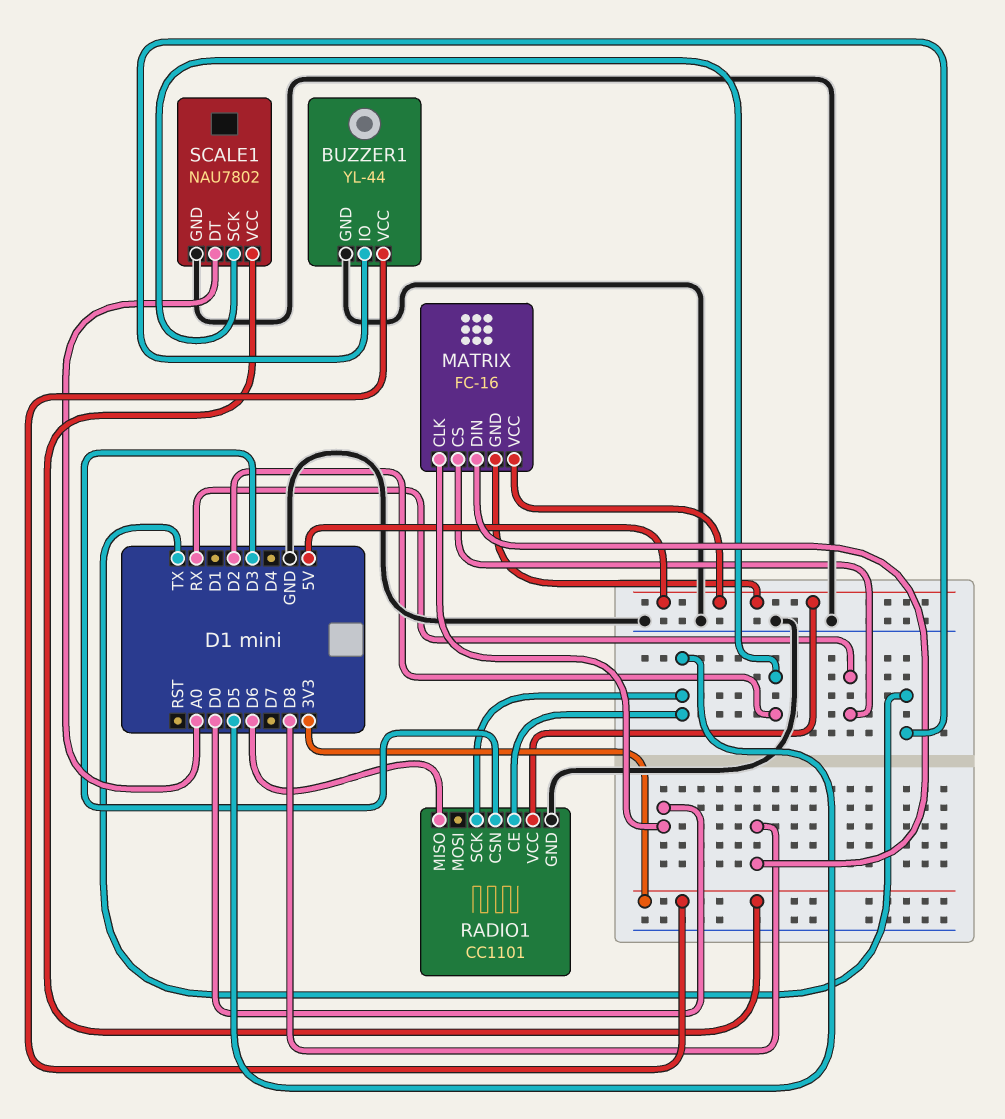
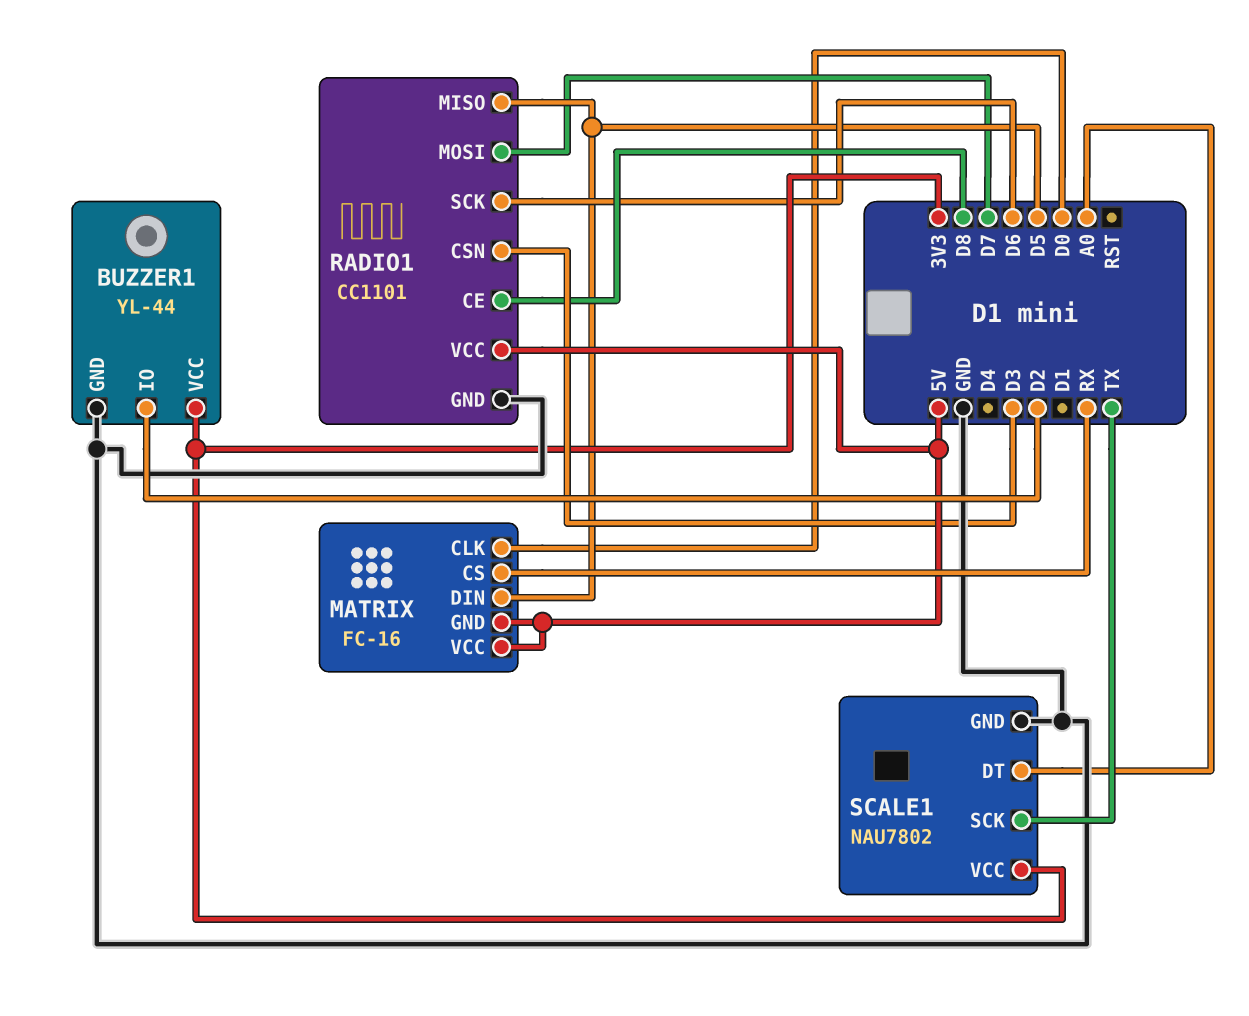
BUZZER1 pin IO: TX -> D2
MATRIX pin DIN: D8 -> D5
RADIO1 pin CE: D5 -> D8
RADIO1 pin MISO: D6 -> D5
RADIO1 pin MOSI: none -> D7
RADIO1 pin SCK: D5 -> D6
SCALE1 pin SCK: D2 -> TX

